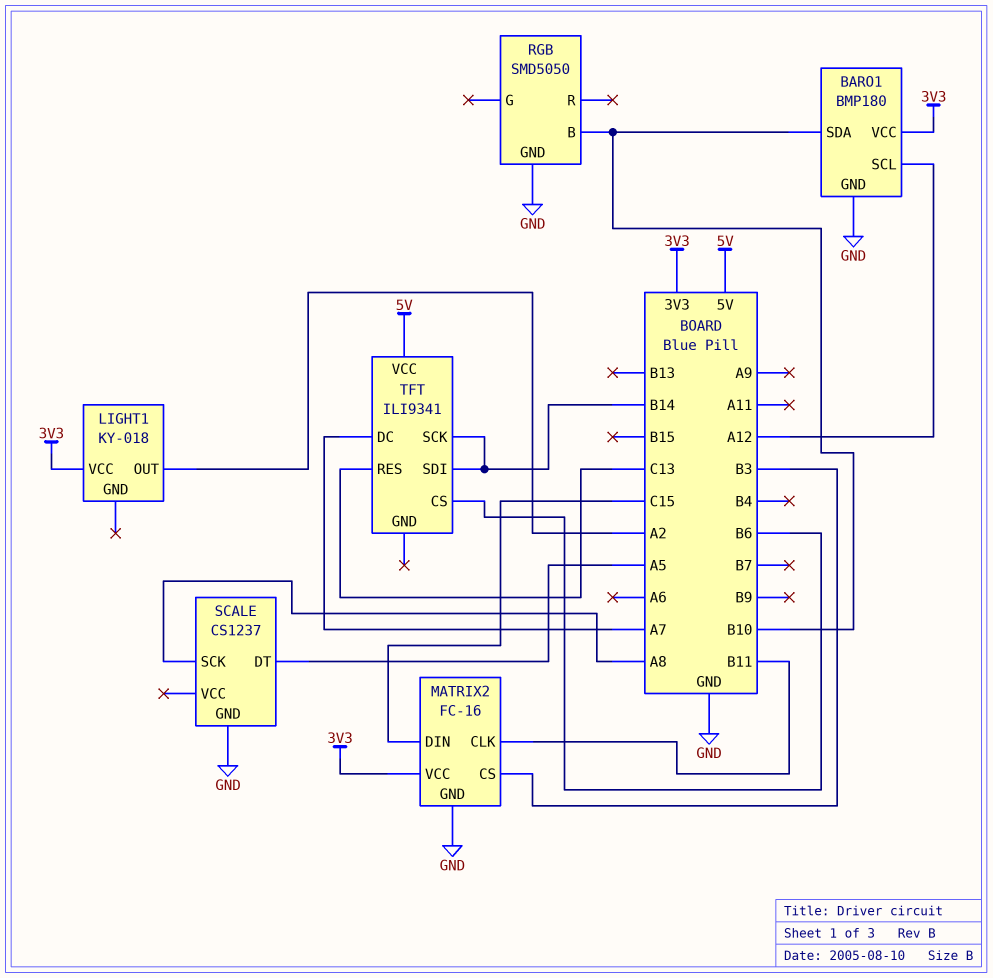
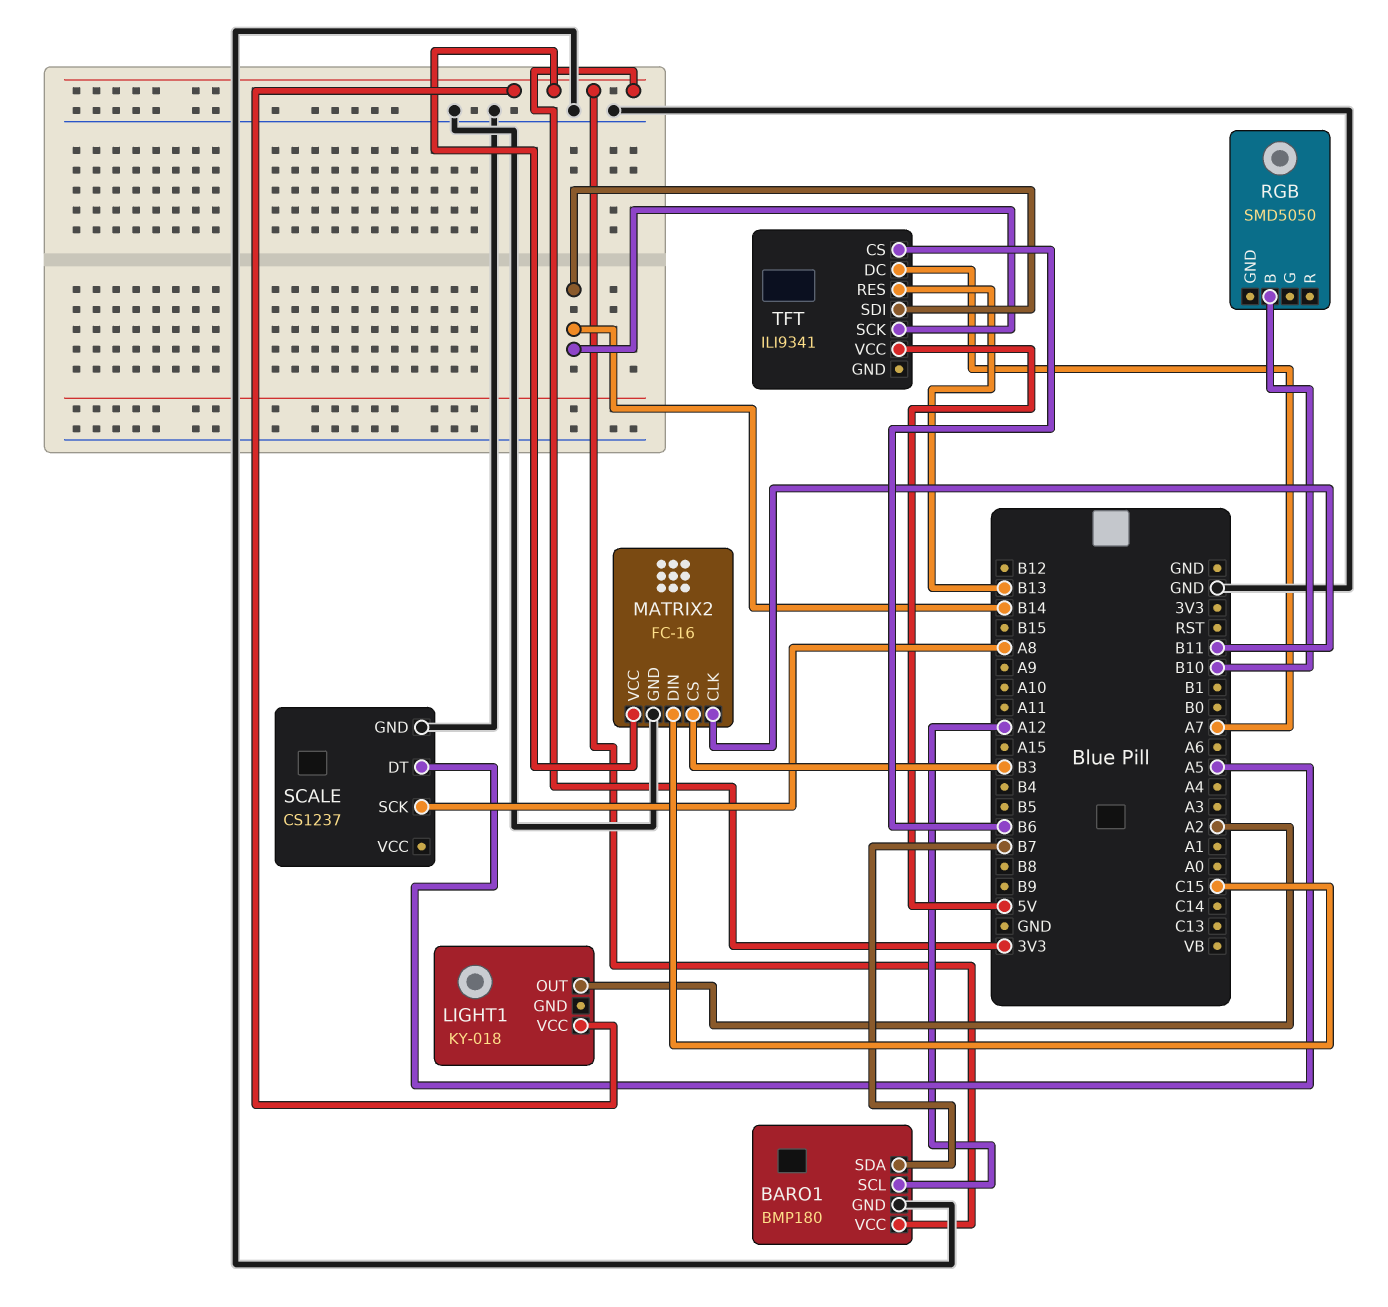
BARO1 pin SDA: B10 -> B7
RGB pin GND: GND -> none
TFT pin RES: C13 -> B13

